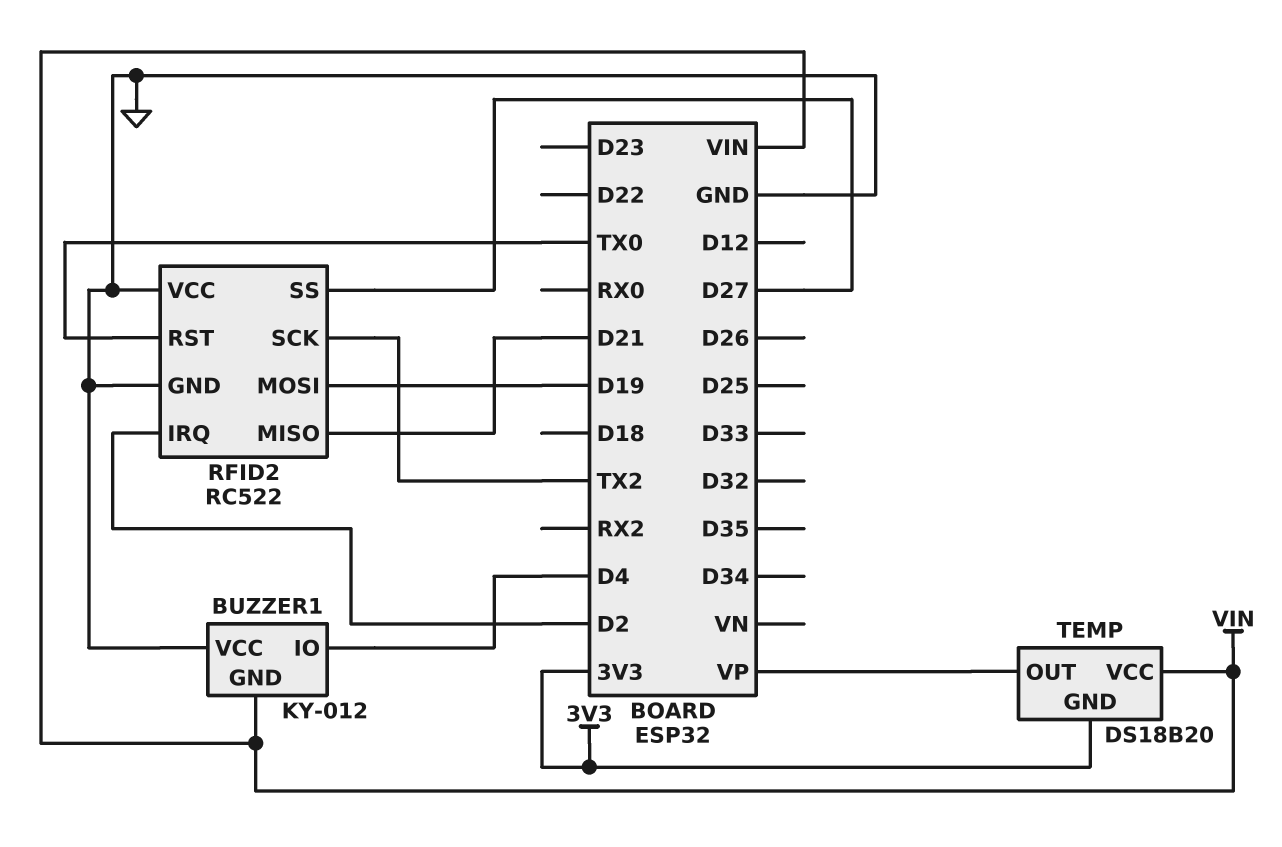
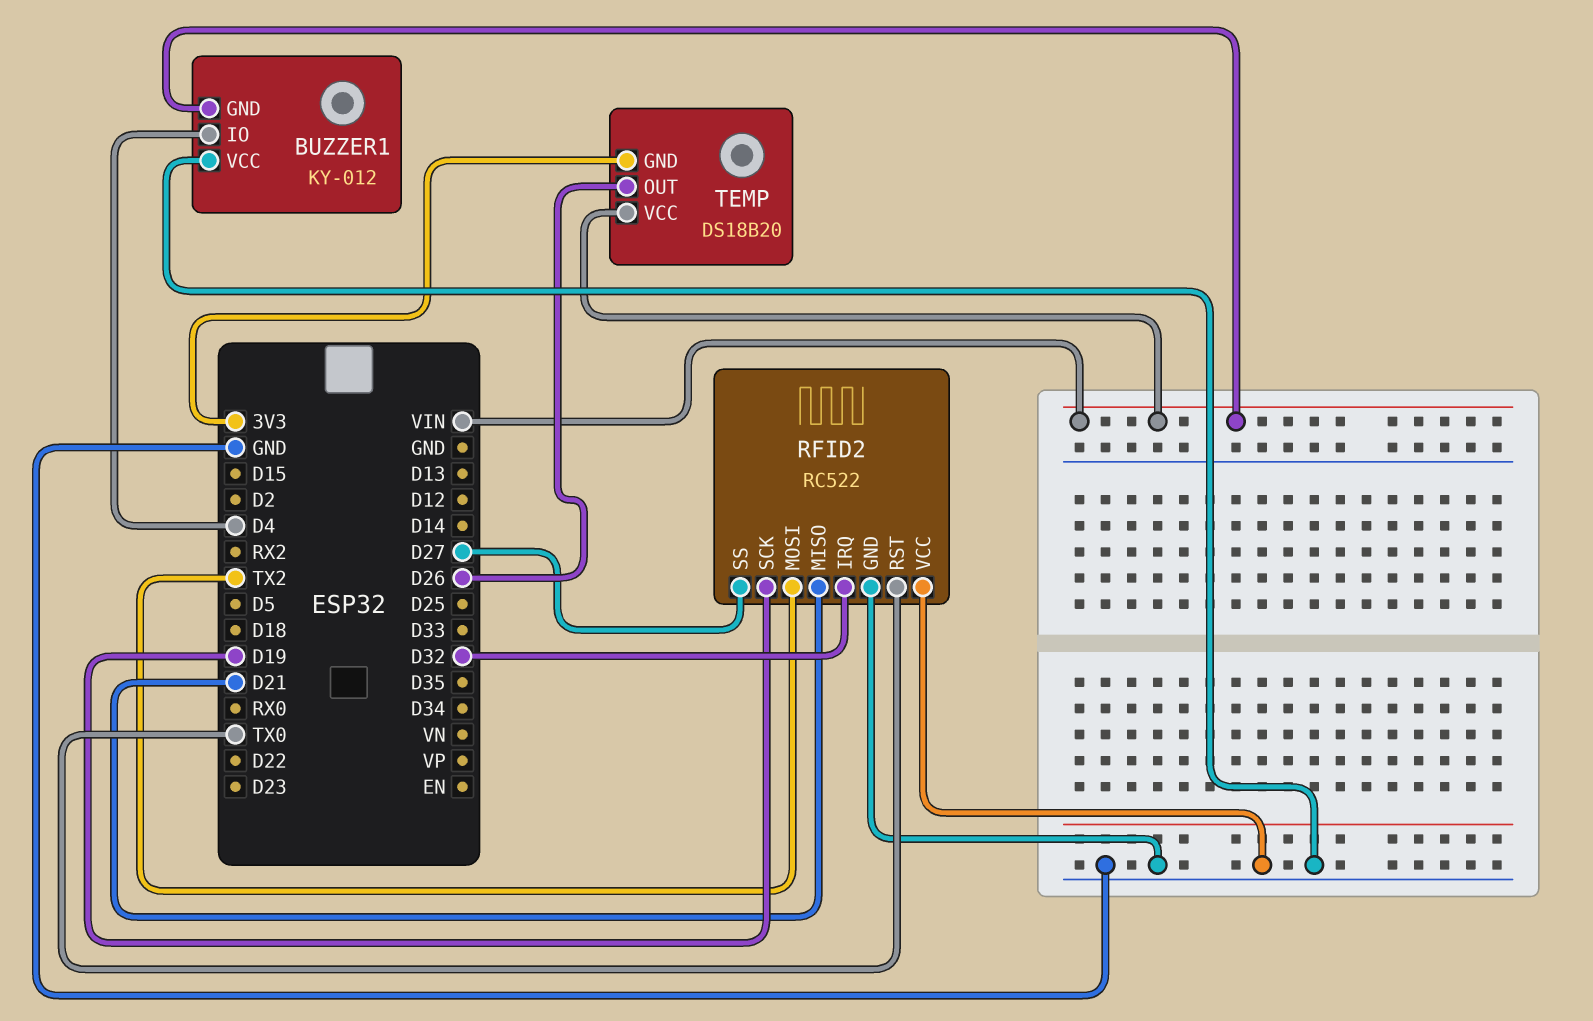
RFID2 pin IRQ: D2 -> D32
RFID2 pin MOSI: D19 -> TX2
RFID2 pin SCK: TX2 -> D19
TEMP pin OUT: VP -> D26

